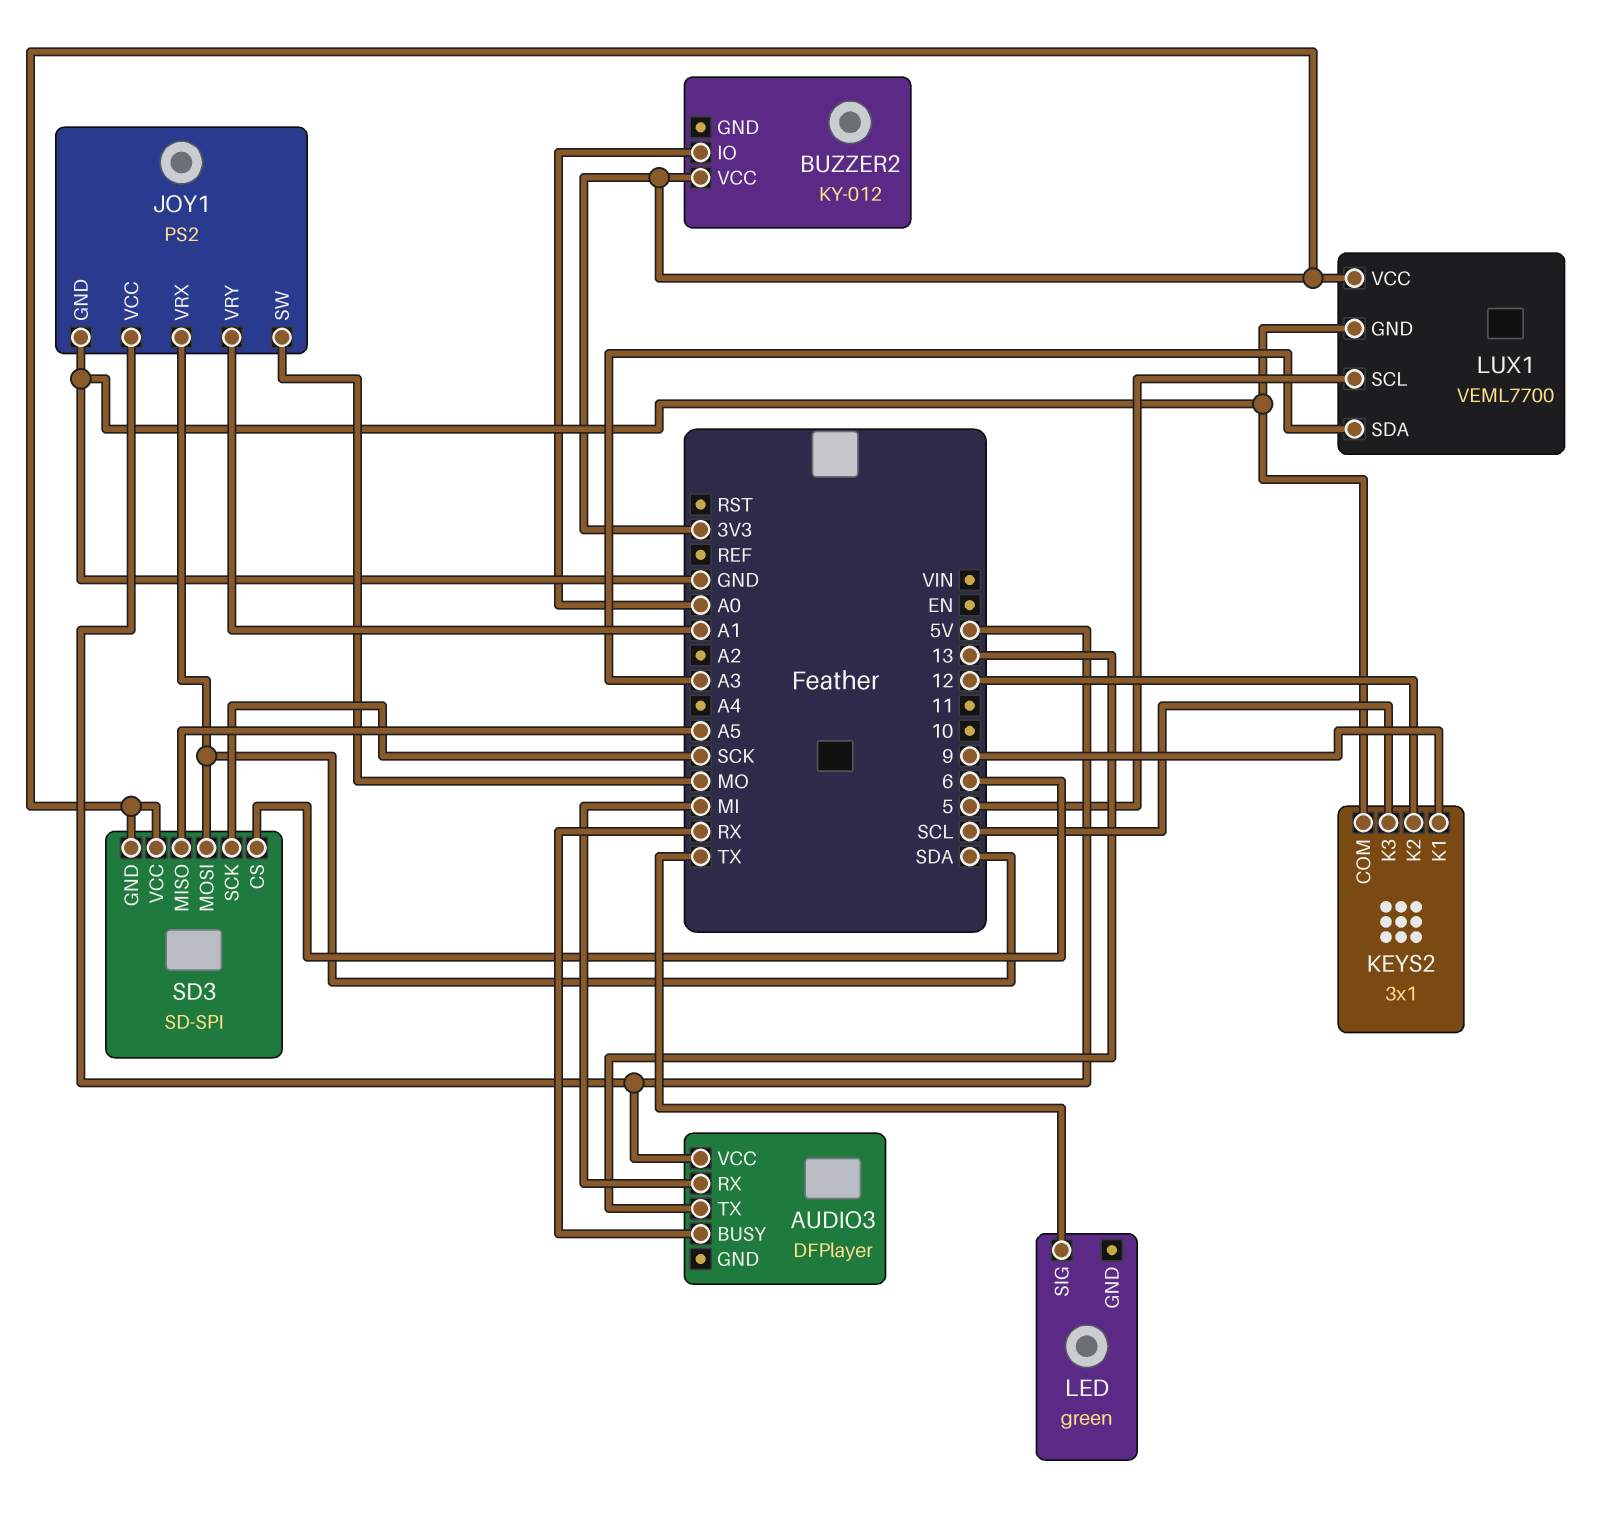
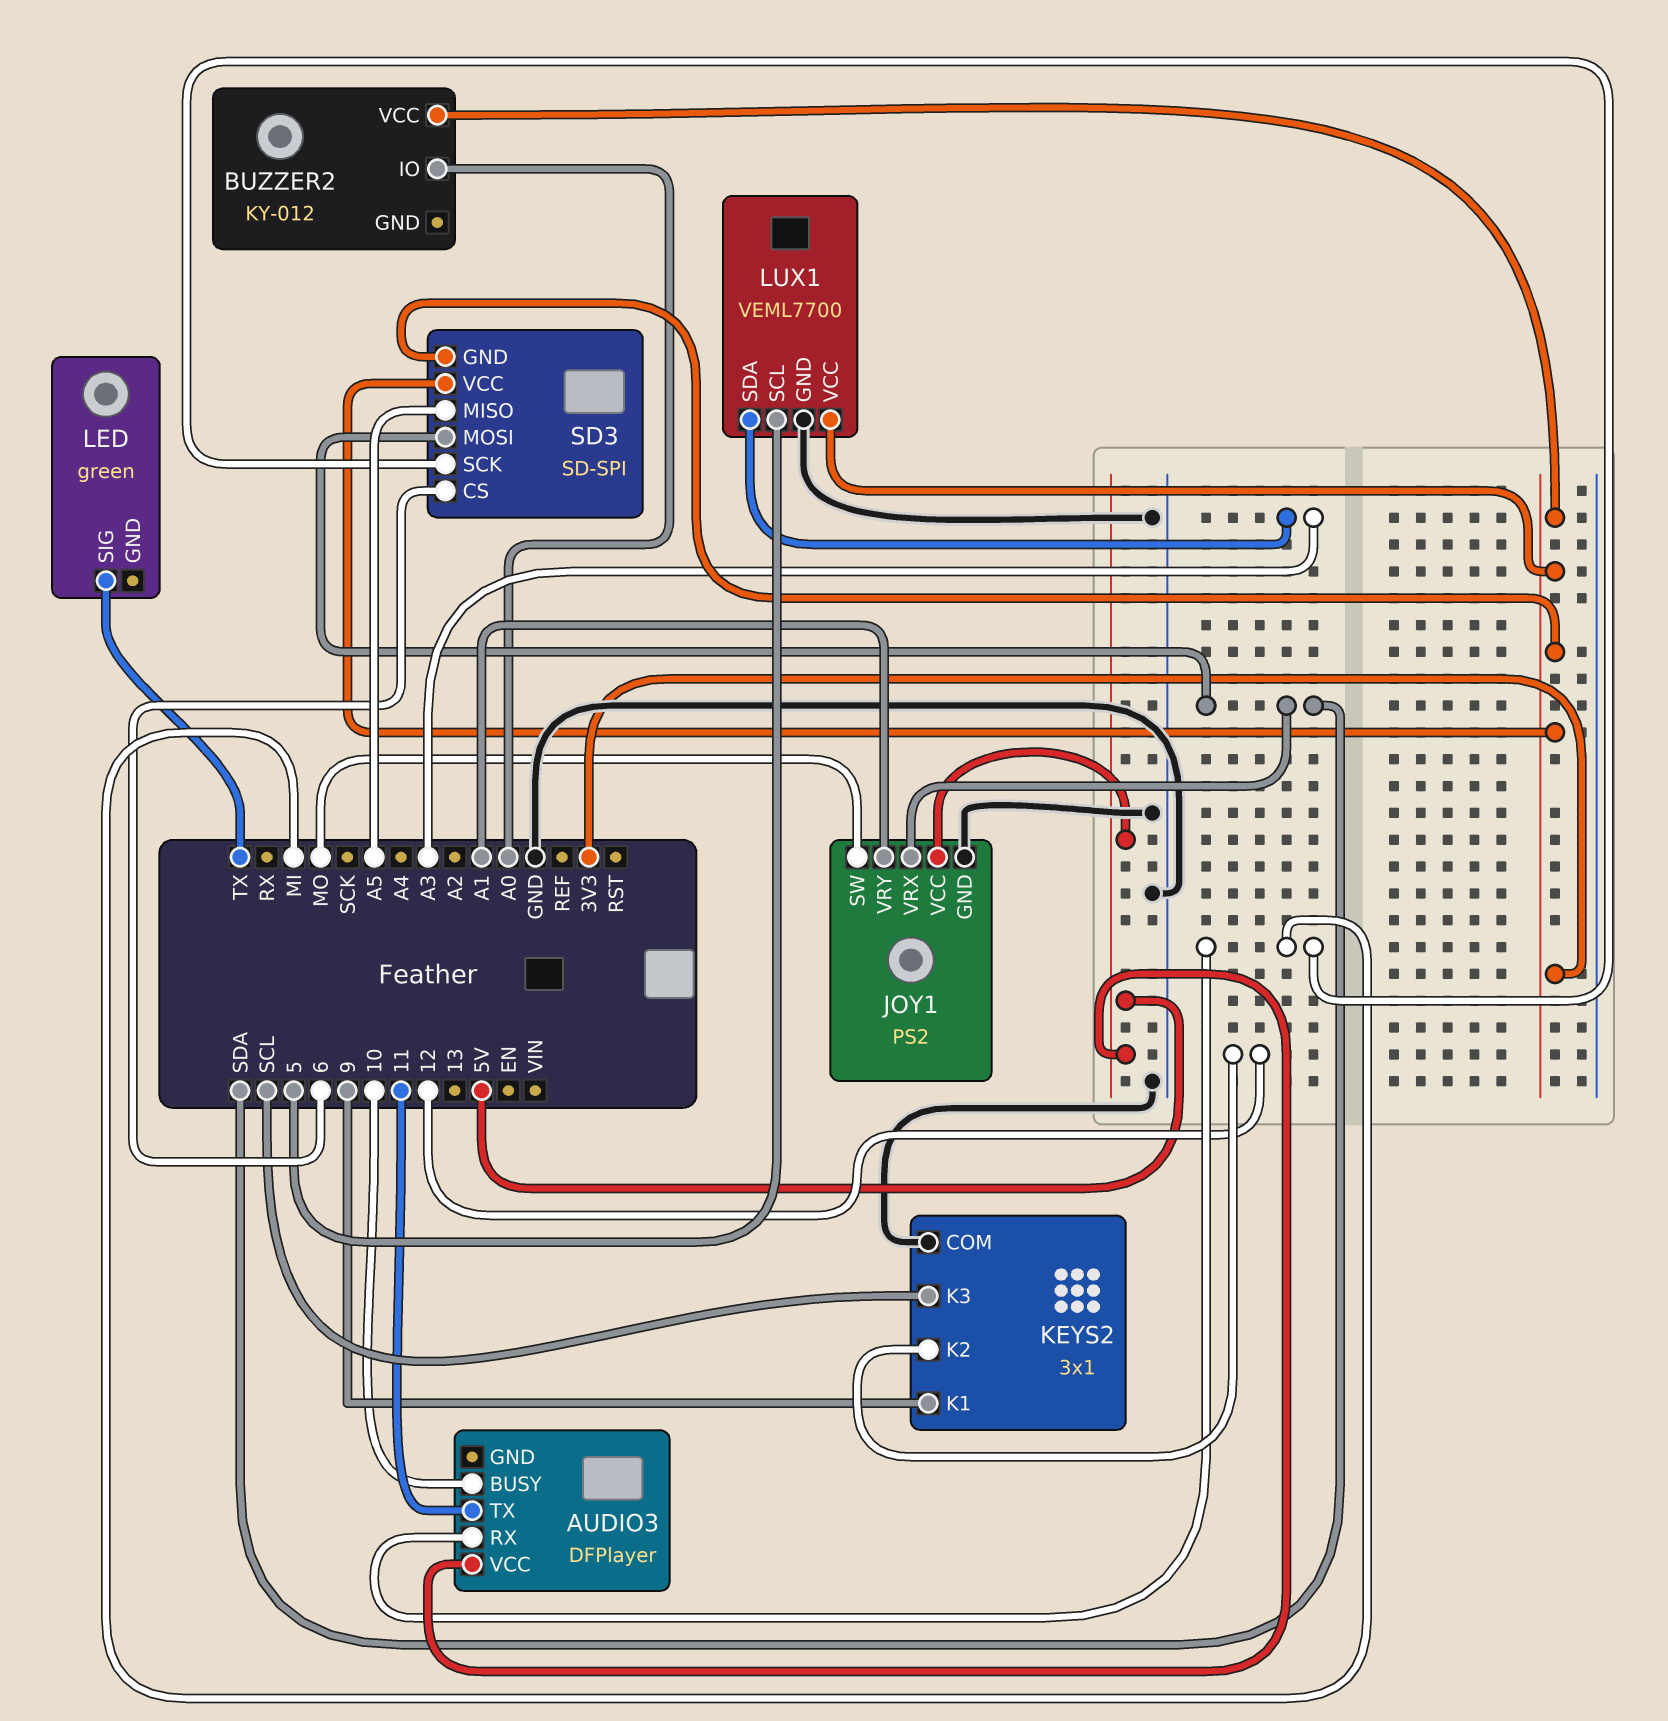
AUDIO3 pin BUSY: RX -> 10
AUDIO3 pin TX: 13 -> 11
SD3 pin SCK: SCK -> MI

